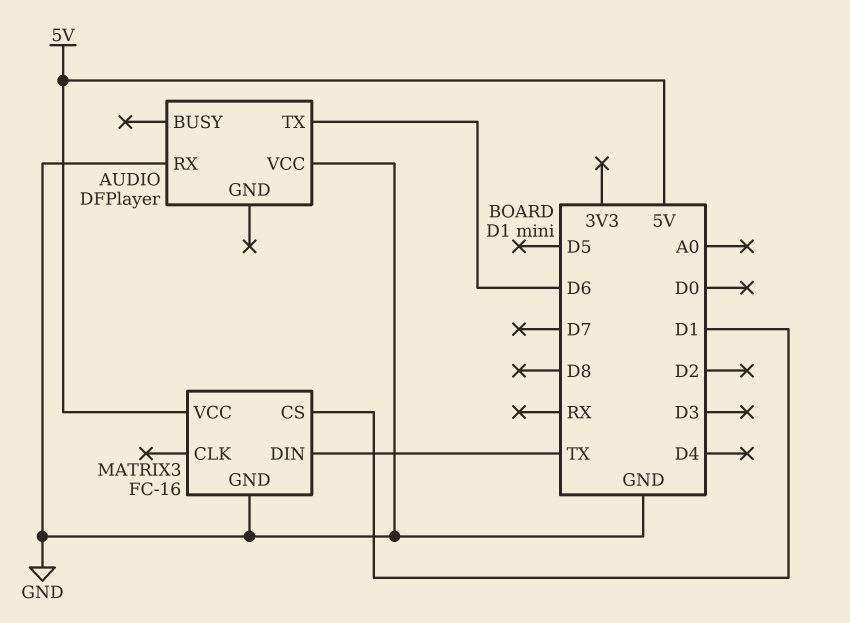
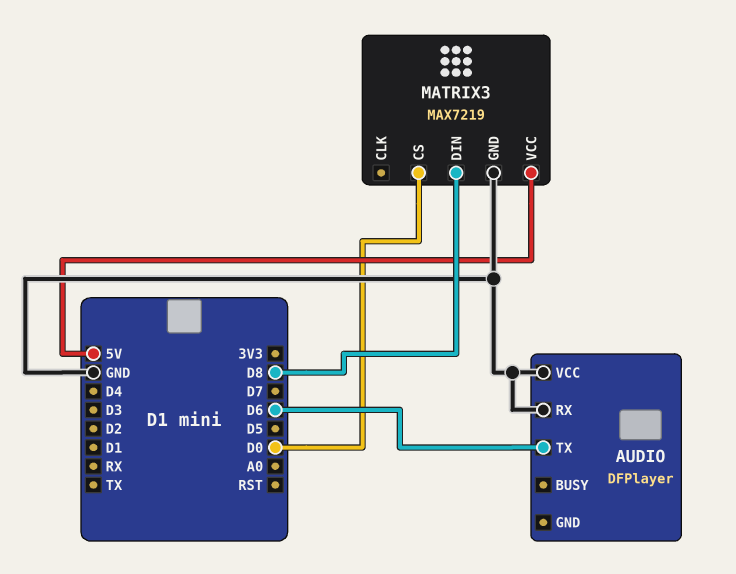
MATRIX3: FC-16 -> MAX7219
MATRIX3 pin CS: D1 -> D0
MATRIX3 pin DIN: TX -> D8

